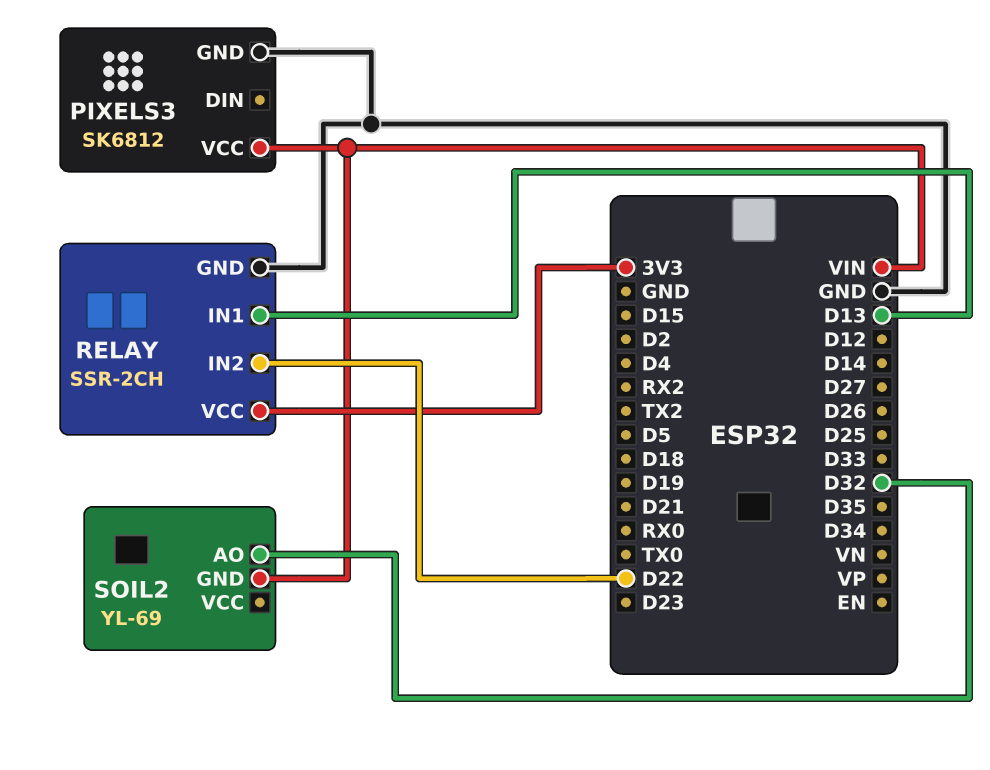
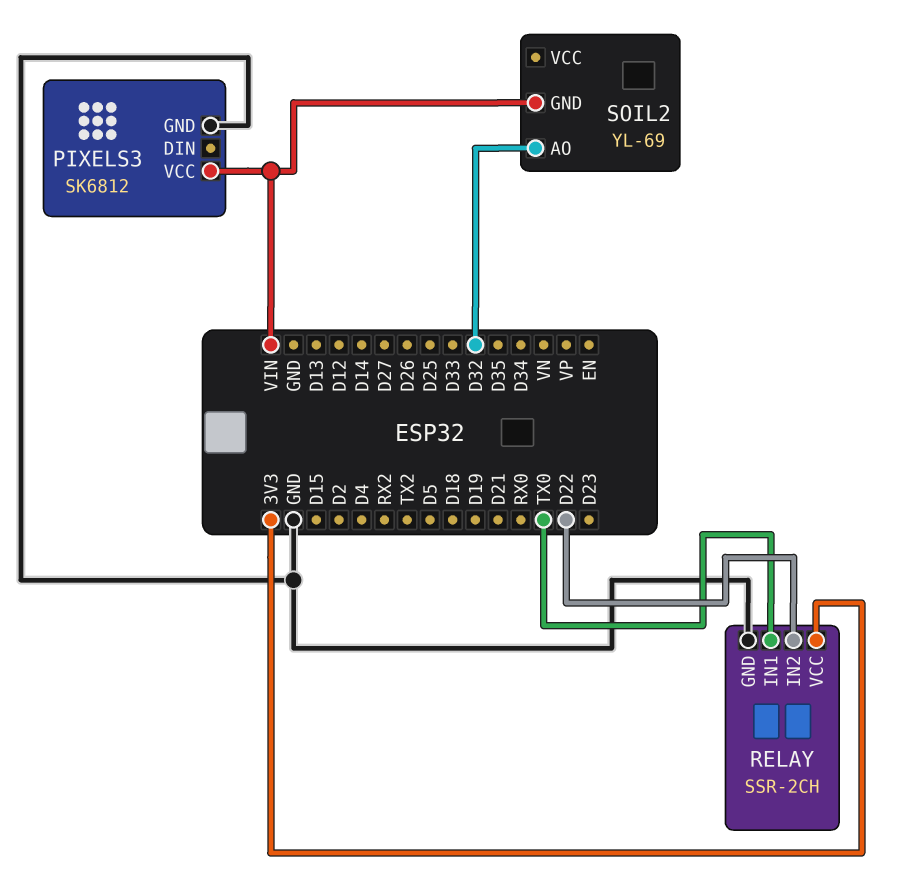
RELAY pin IN1: D13 -> TX0

